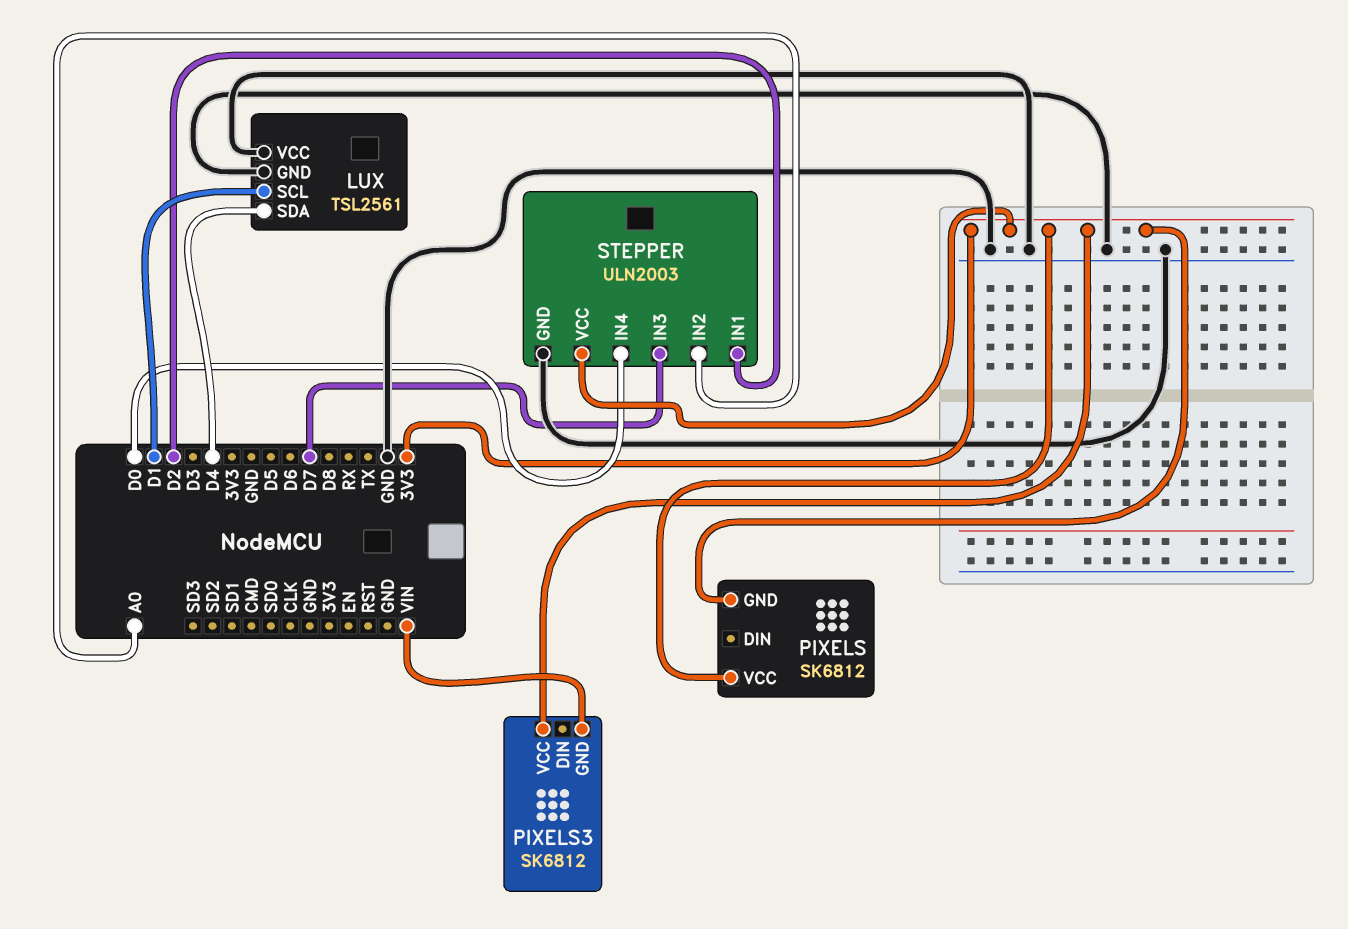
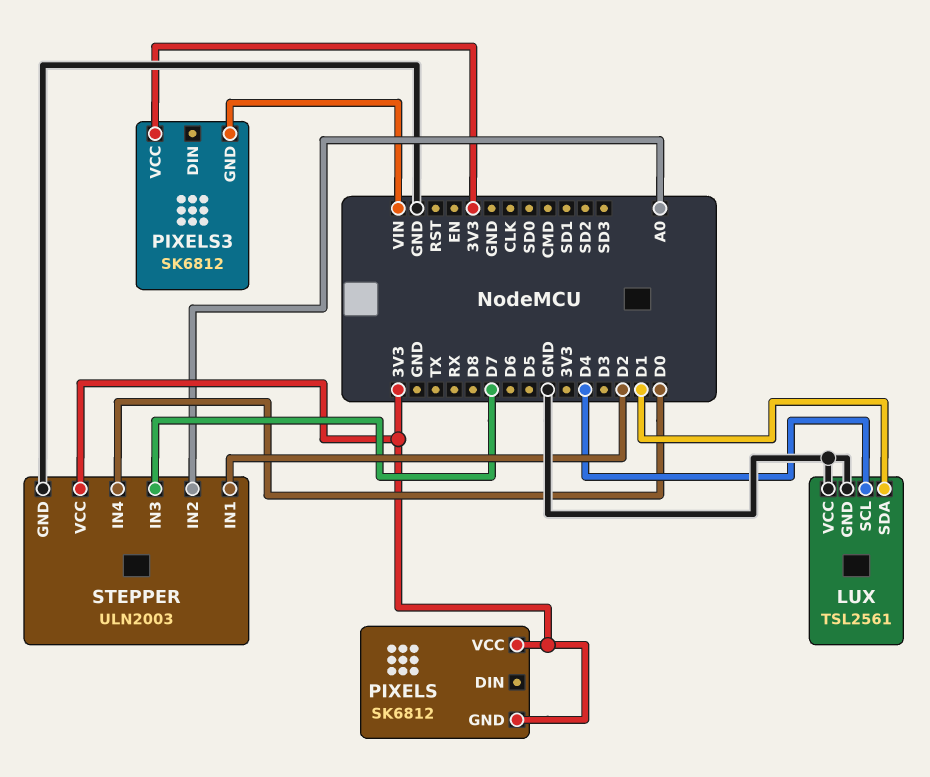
LUX pin SCL: D1 -> D4
LUX pin SDA: D4 -> D1

